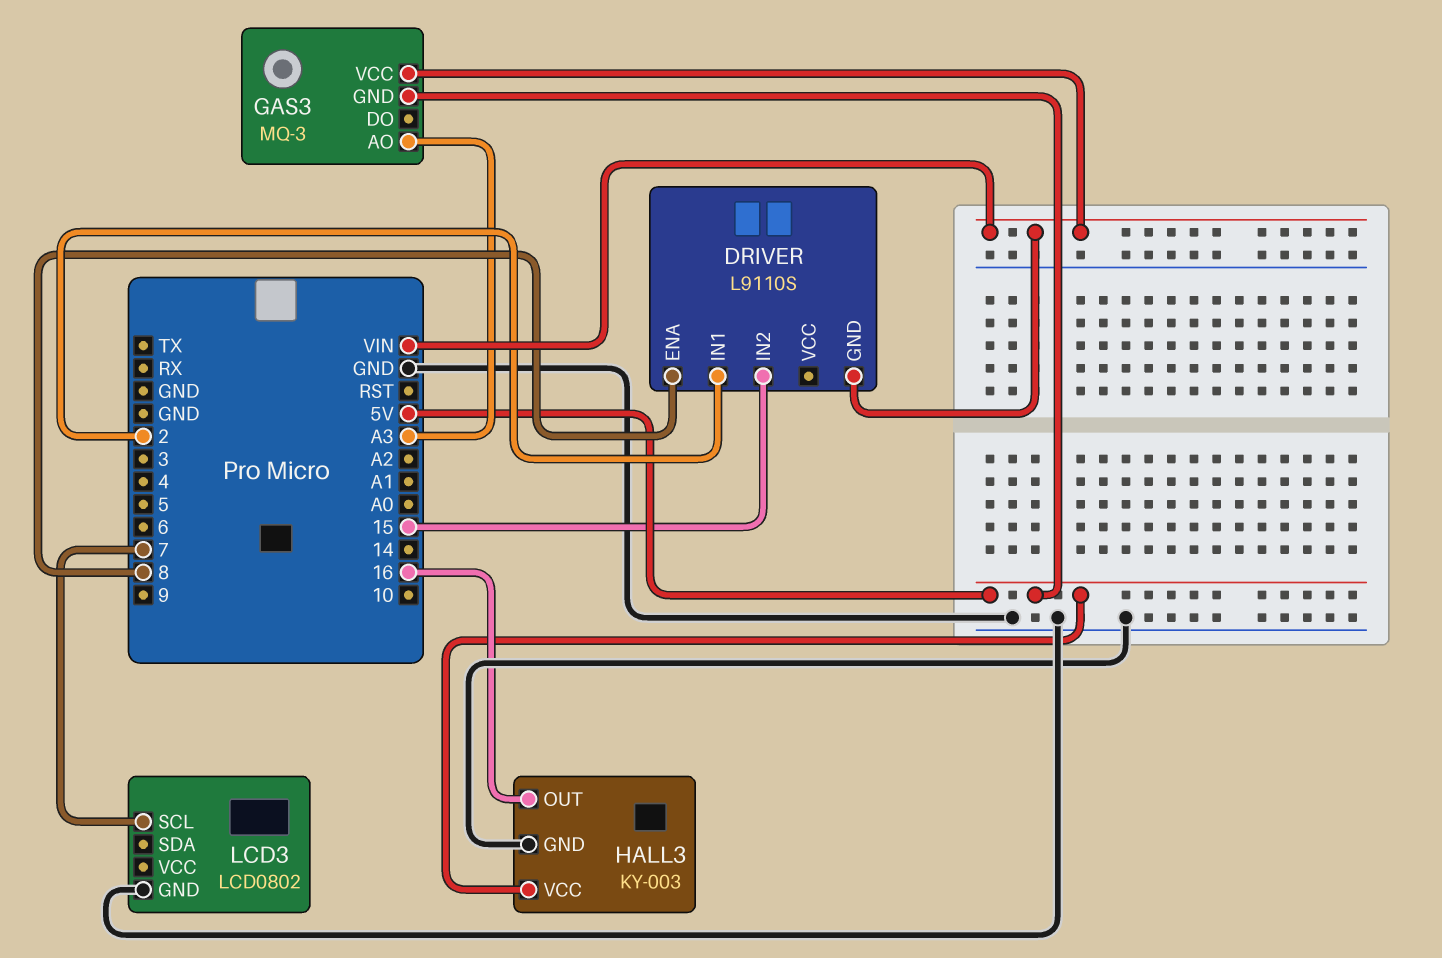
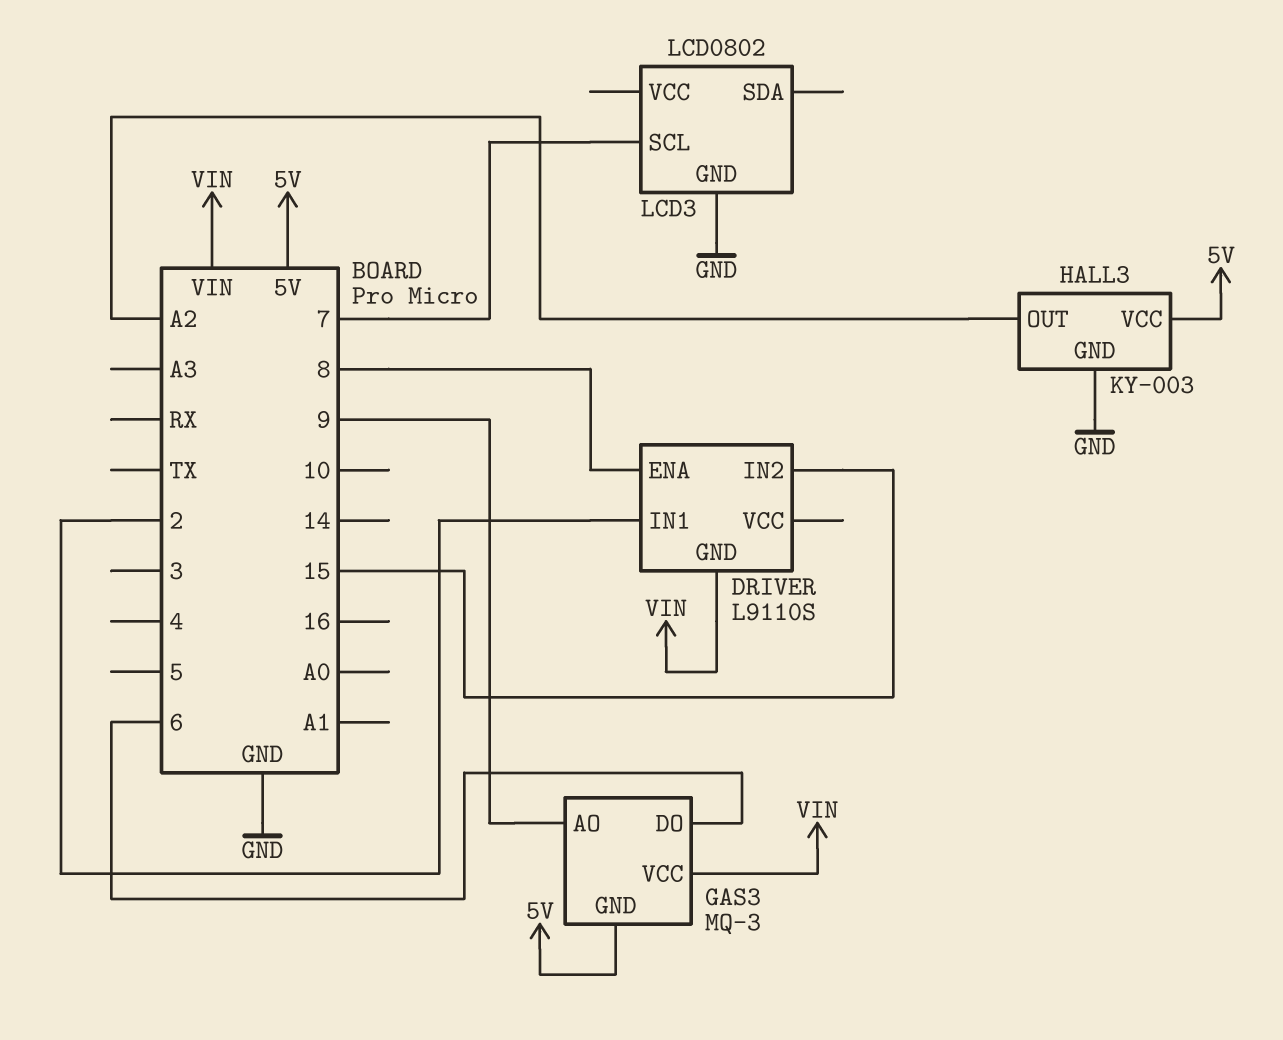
GAS3 pin AO: A3 -> 9
GAS3 pin DO: none -> 6
HALL3 pin OUT: 16 -> A2

